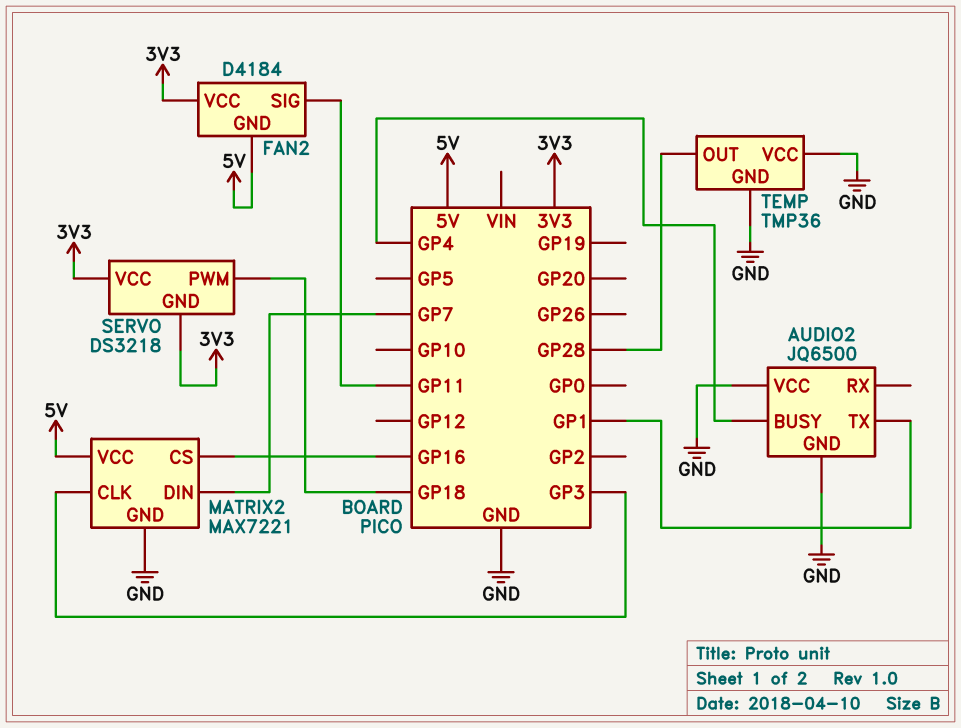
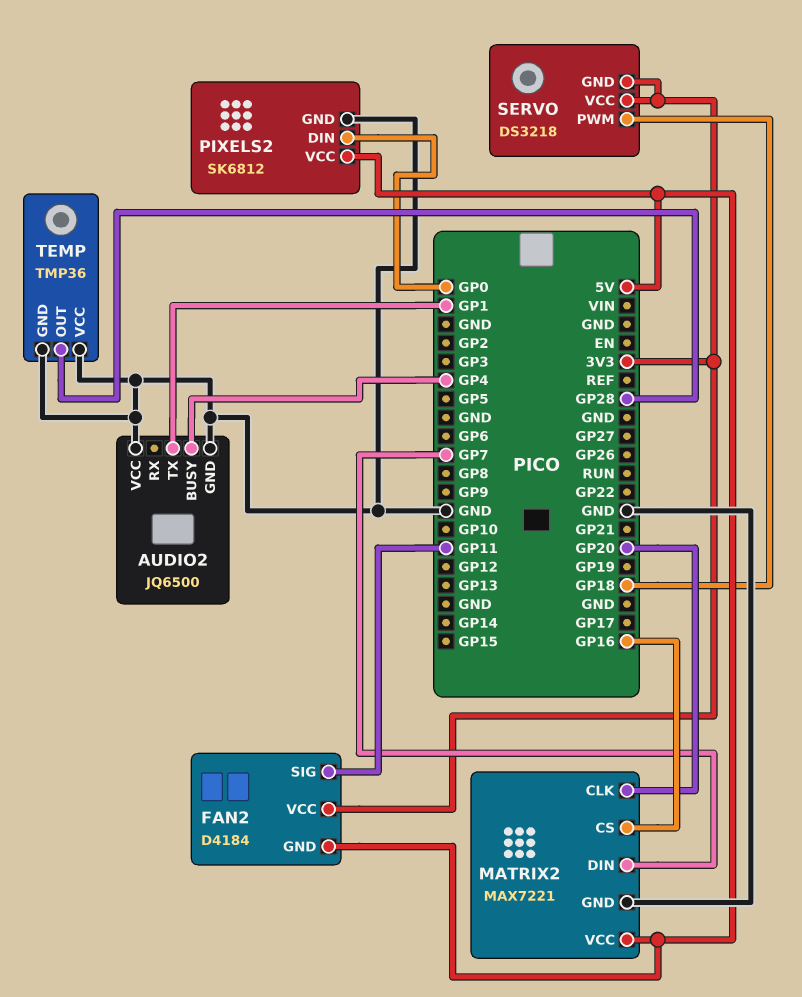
MATRIX2 pin CLK: GP3 -> GP20
PIXELS2: none -> SK6812
PIXELS2 pin DIN: none -> GP0
PIXELS2 pin GND: none -> GND
PIXELS2 pin VCC: none -> 5V

